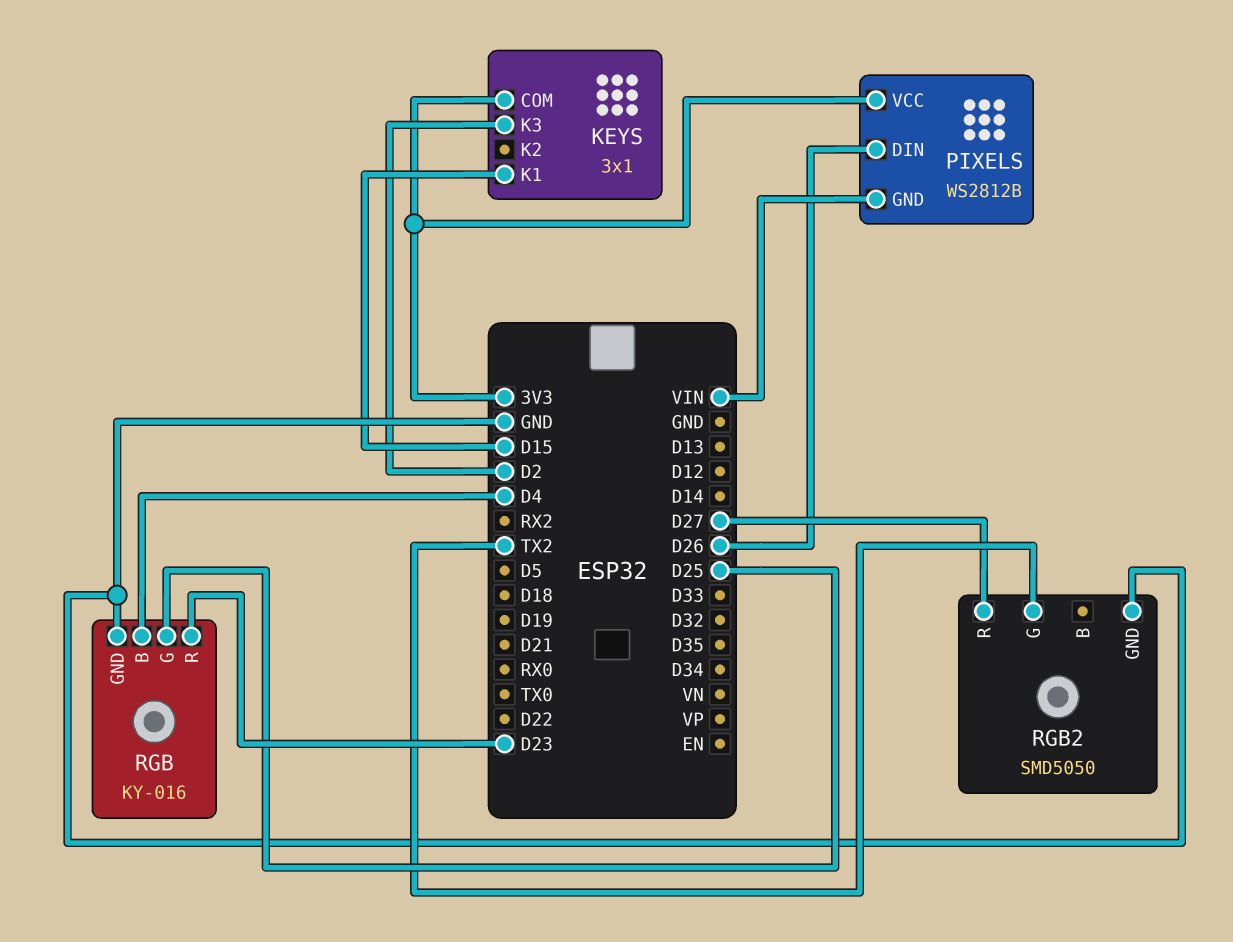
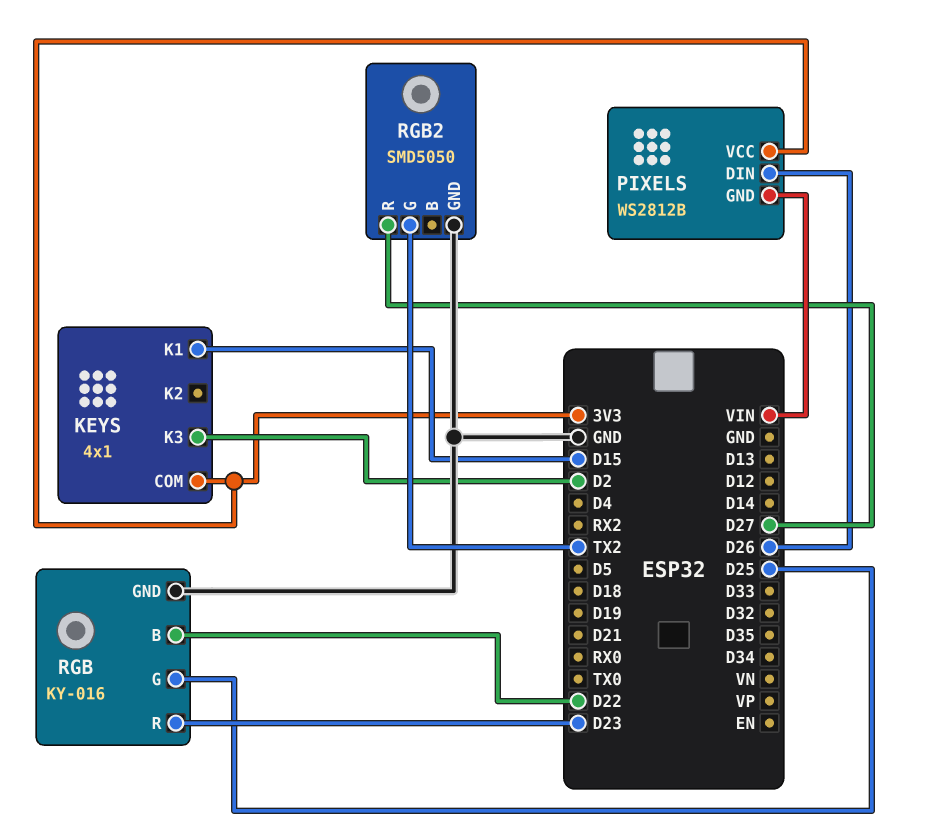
KEYS: 3x1 -> 4x1
RGB pin B: D4 -> D22

